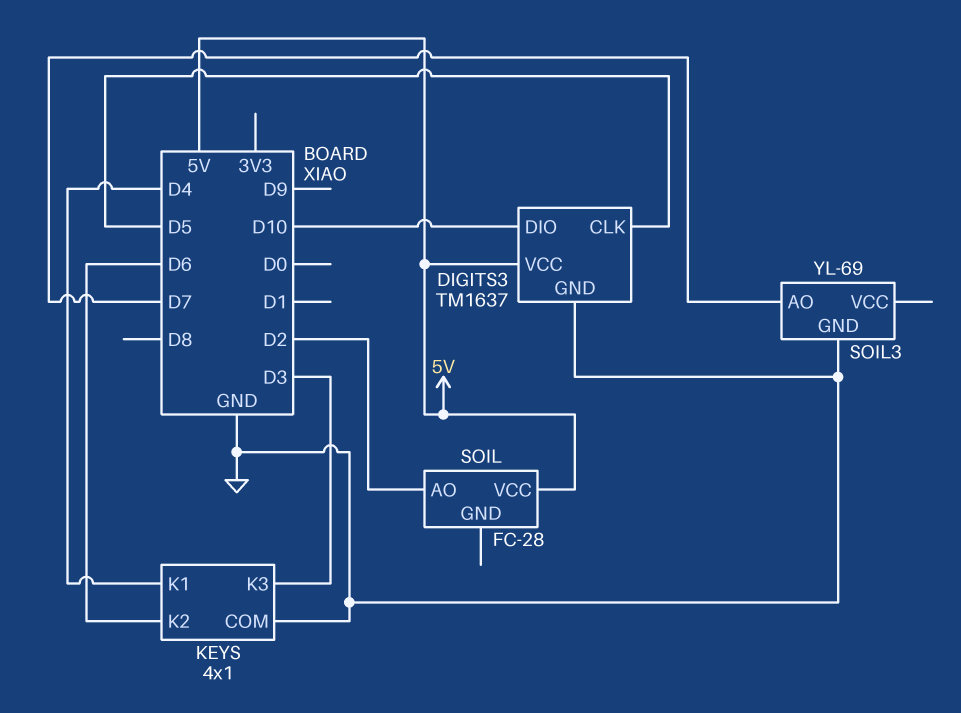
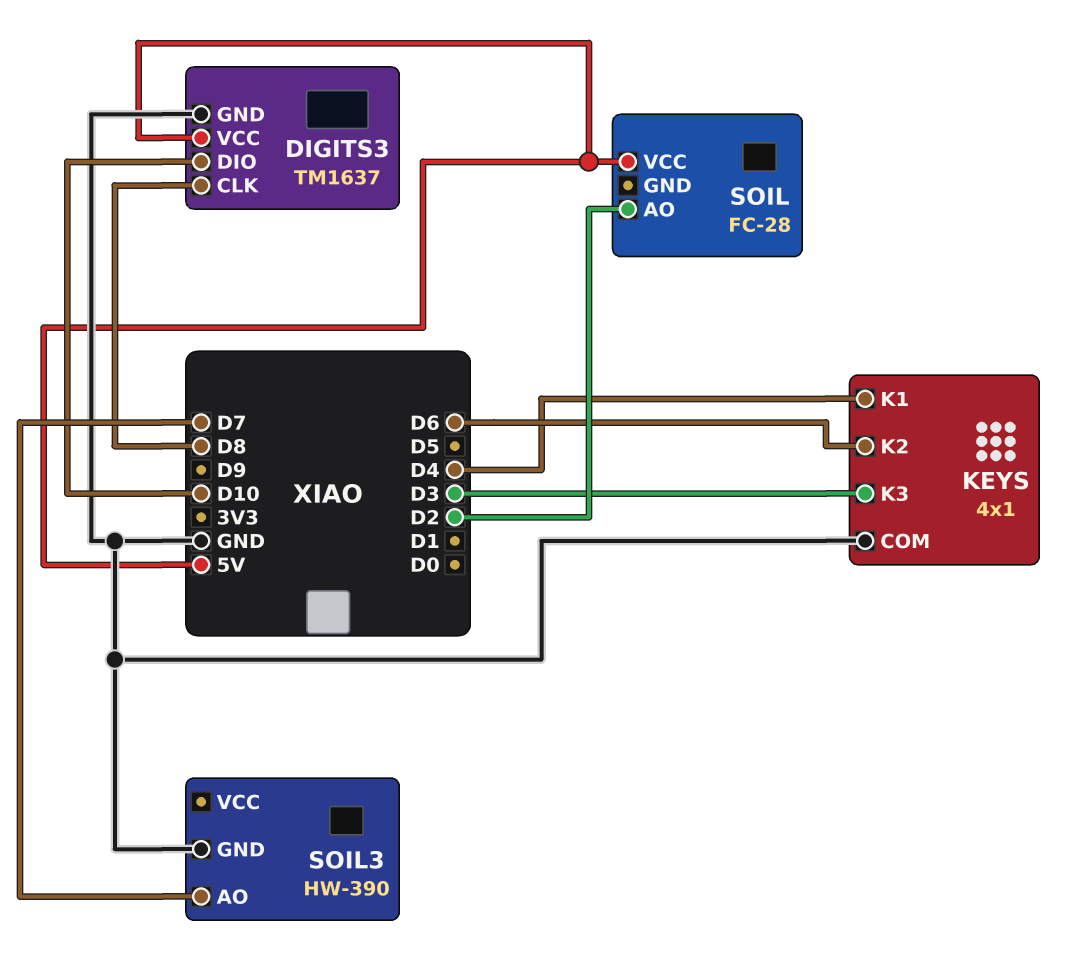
DIGITS3 pin CLK: D5 -> D8
SOIL3: YL-69 -> HW-390

